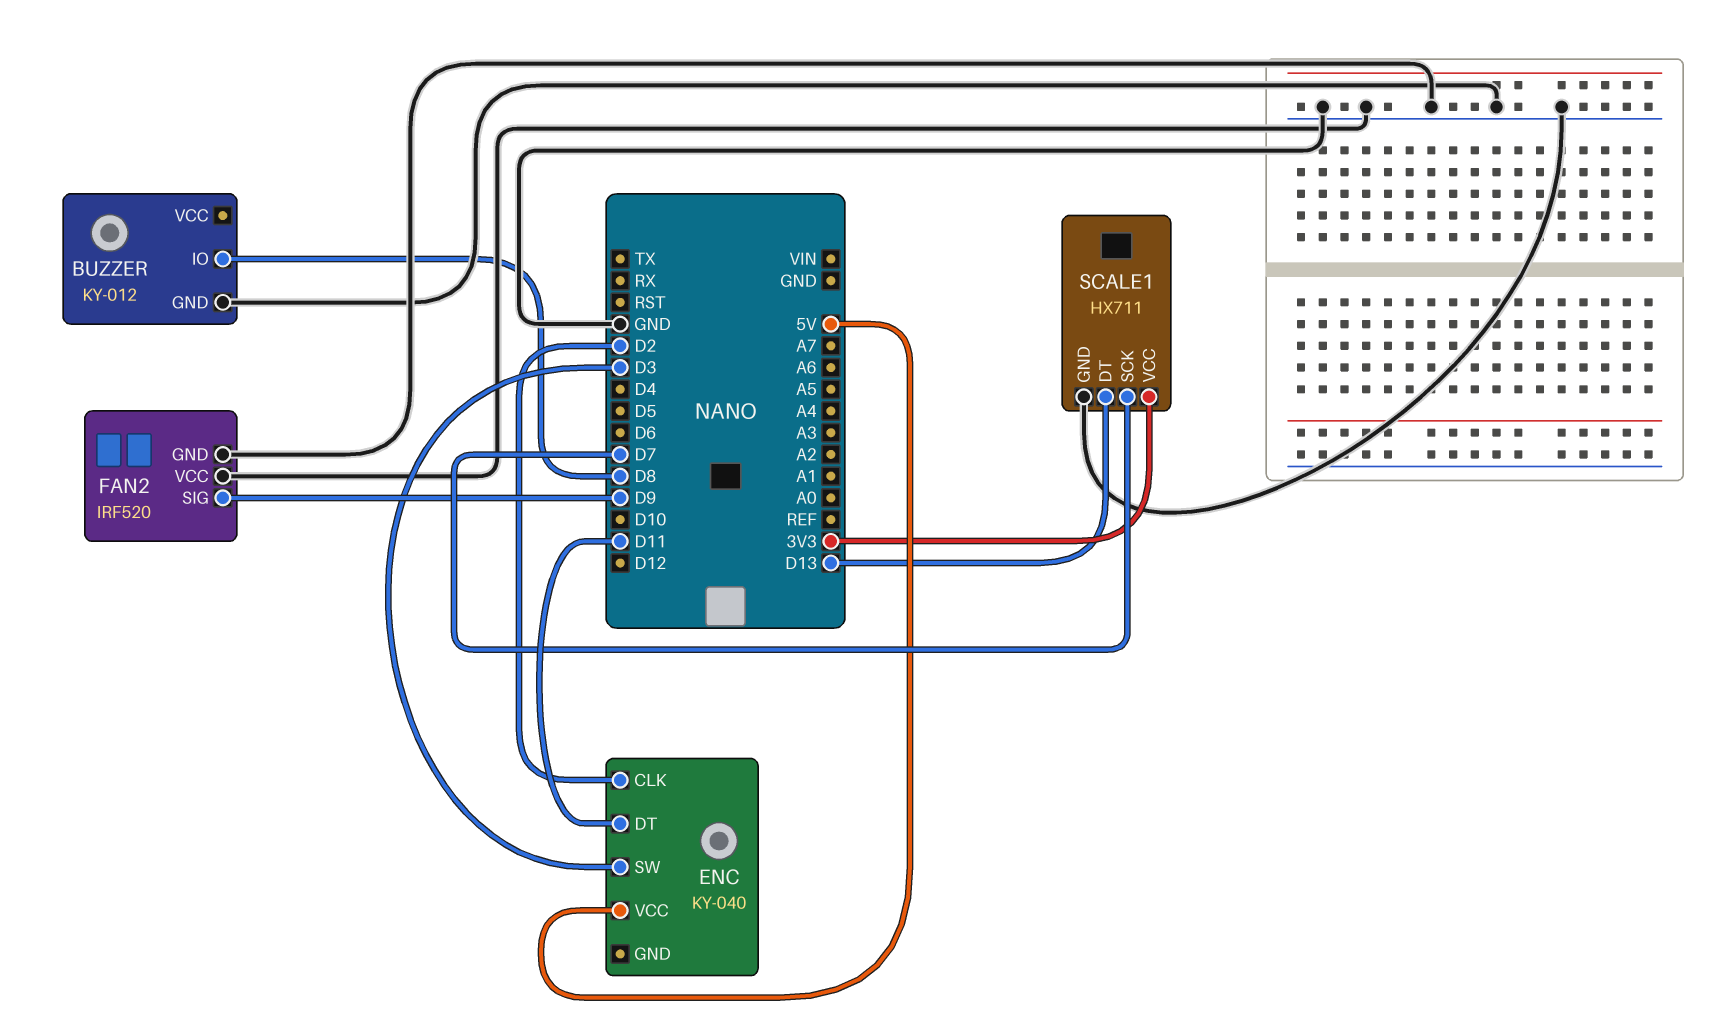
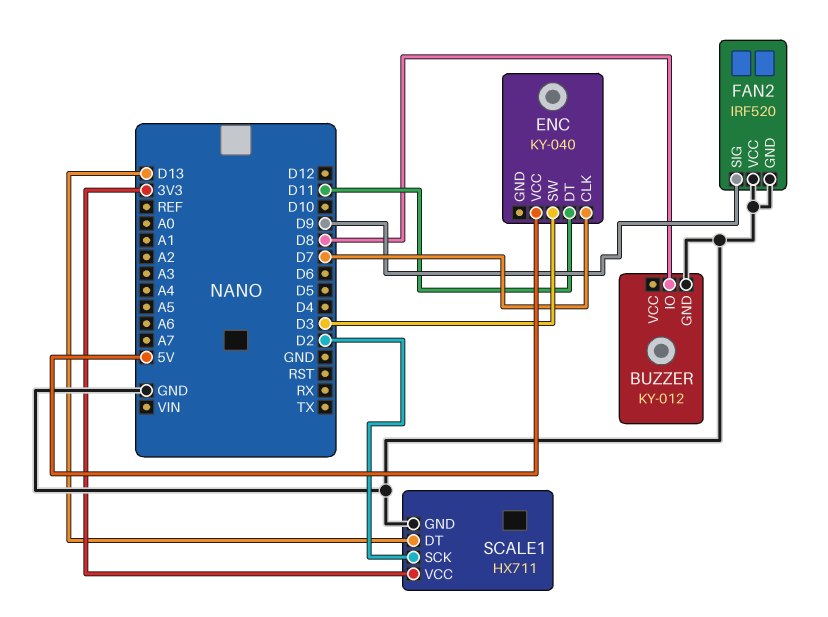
ENC pin CLK: D2 -> D7
SCALE1 pin SCK: D7 -> D2

